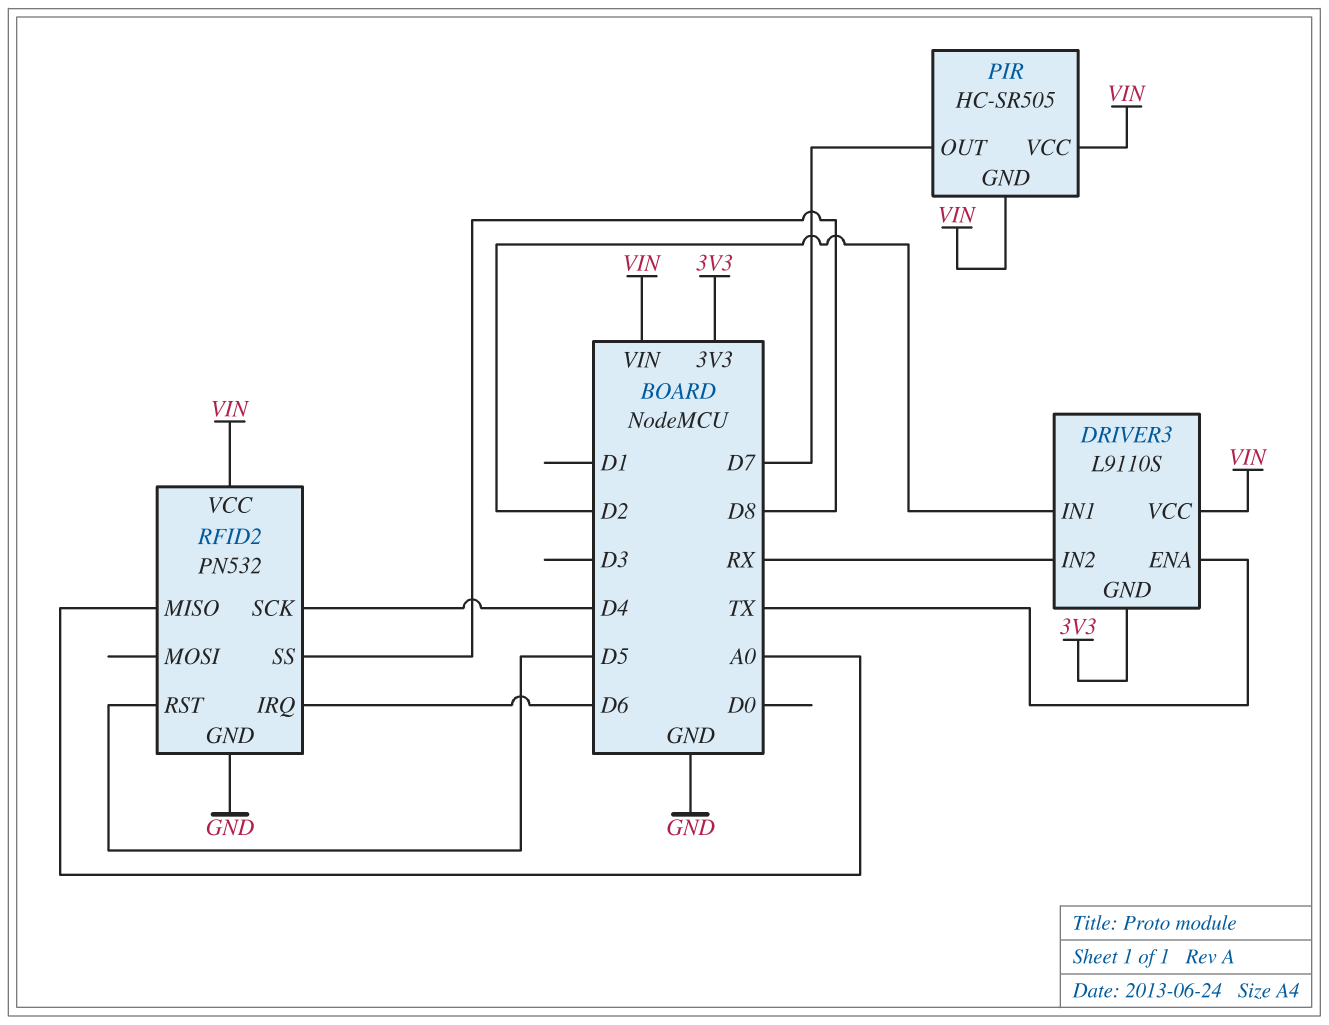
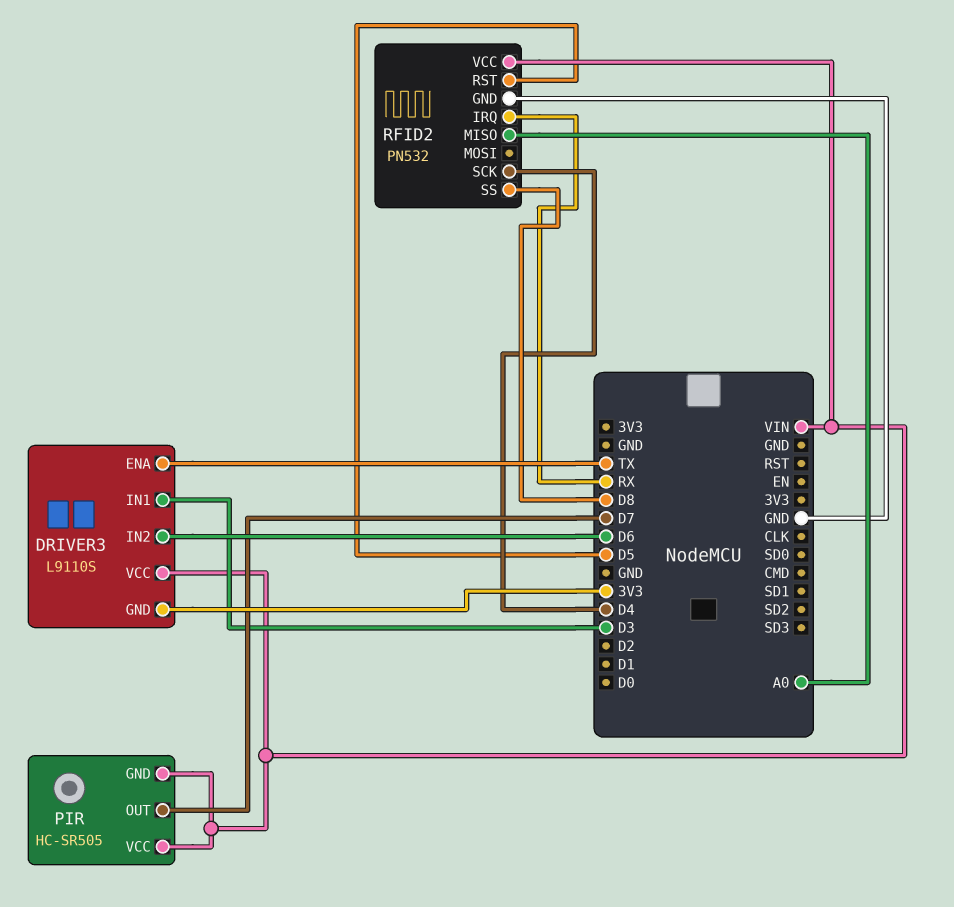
DRIVER3 pin IN1: D2 -> D3
DRIVER3 pin IN2: RX -> D6
RFID2 pin IRQ: D6 -> RX

